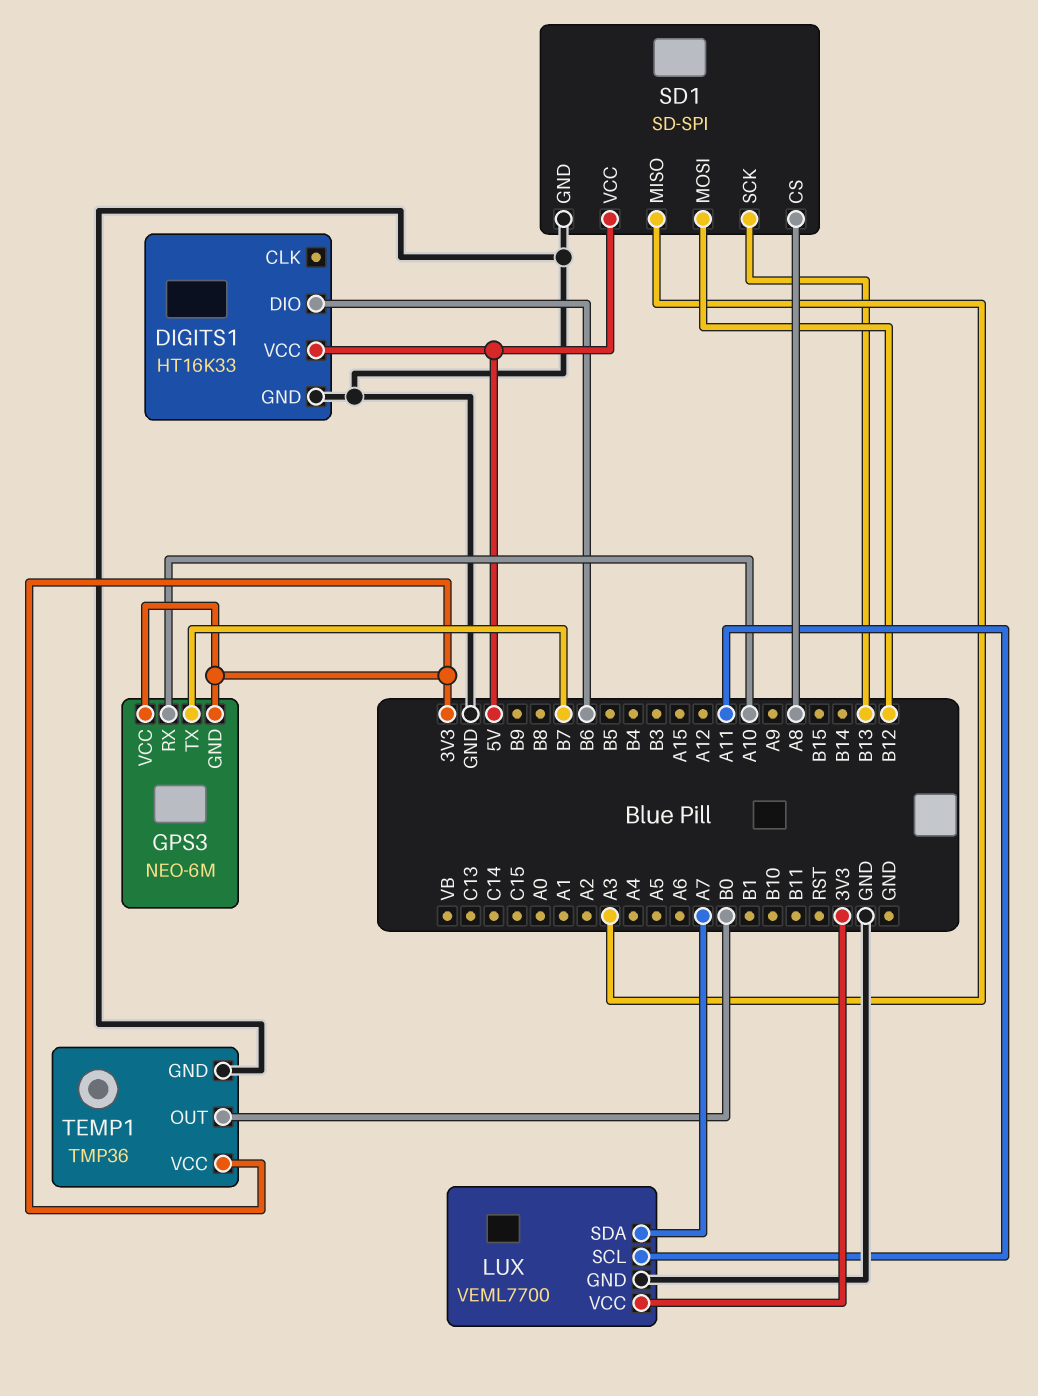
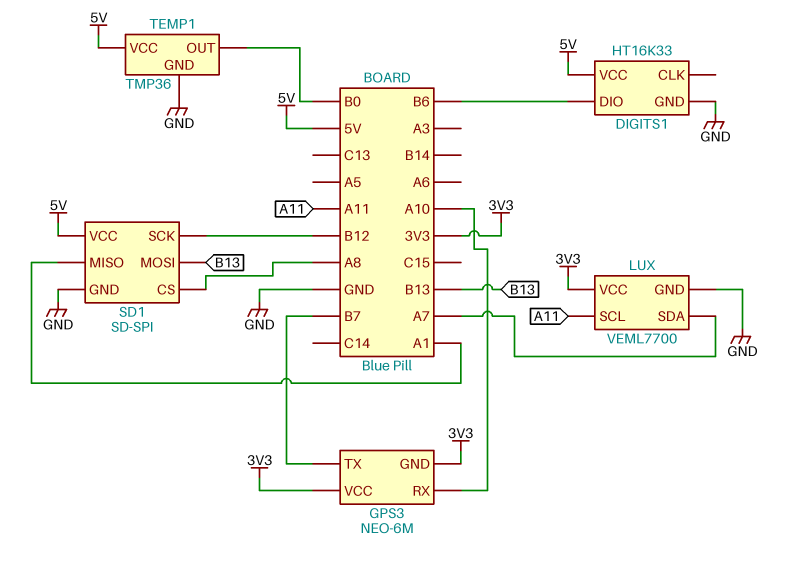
SD1 pin MISO: A3 -> A1
SD1 pin MOSI: B12 -> B13
SD1 pin SCK: B13 -> B12
TEMP1 pin VCC: 3V3 -> 5V

